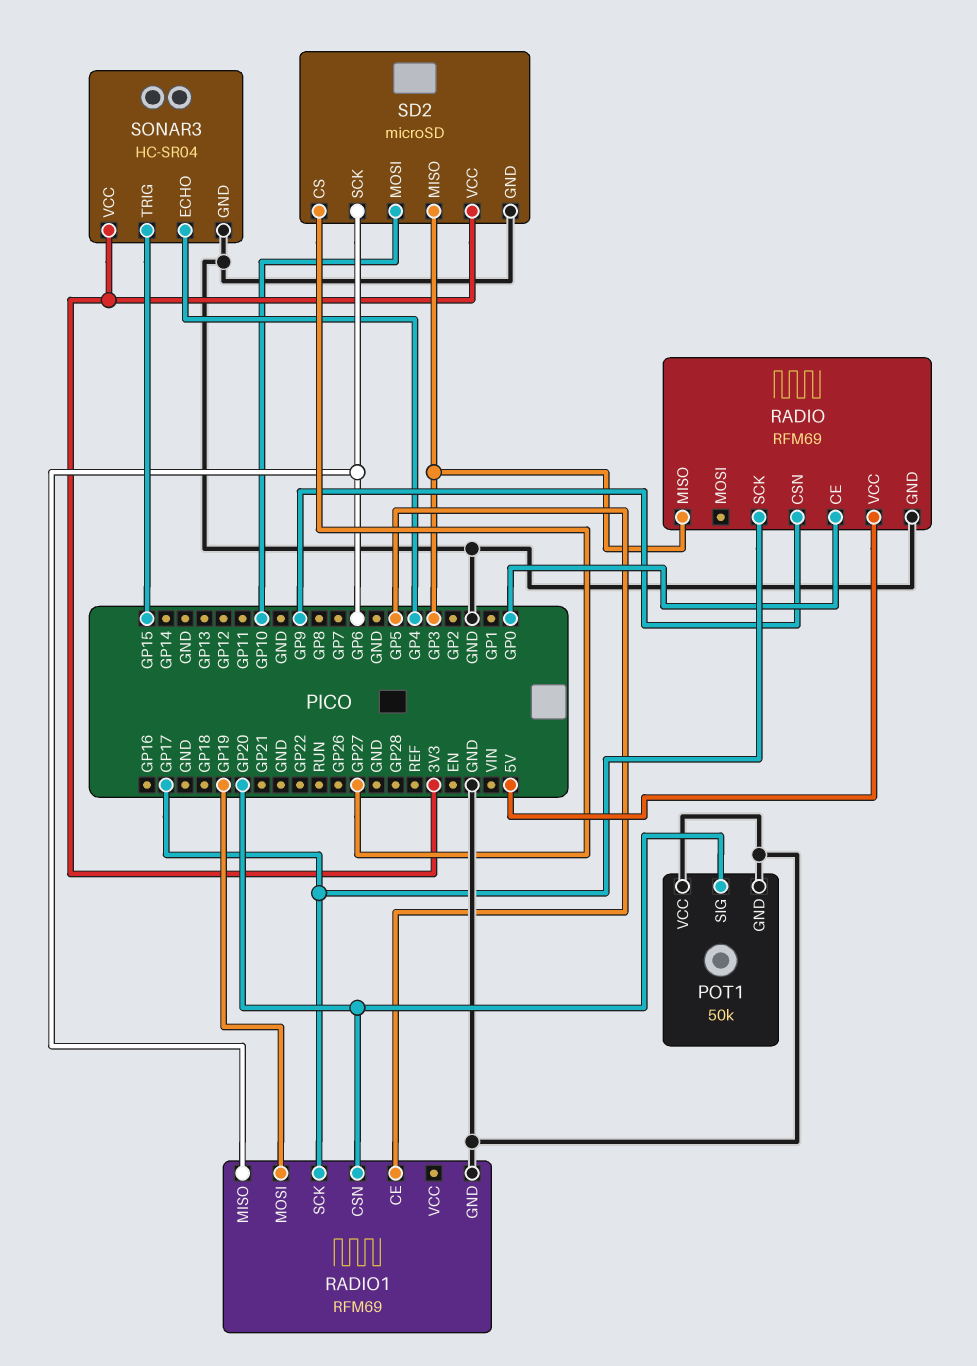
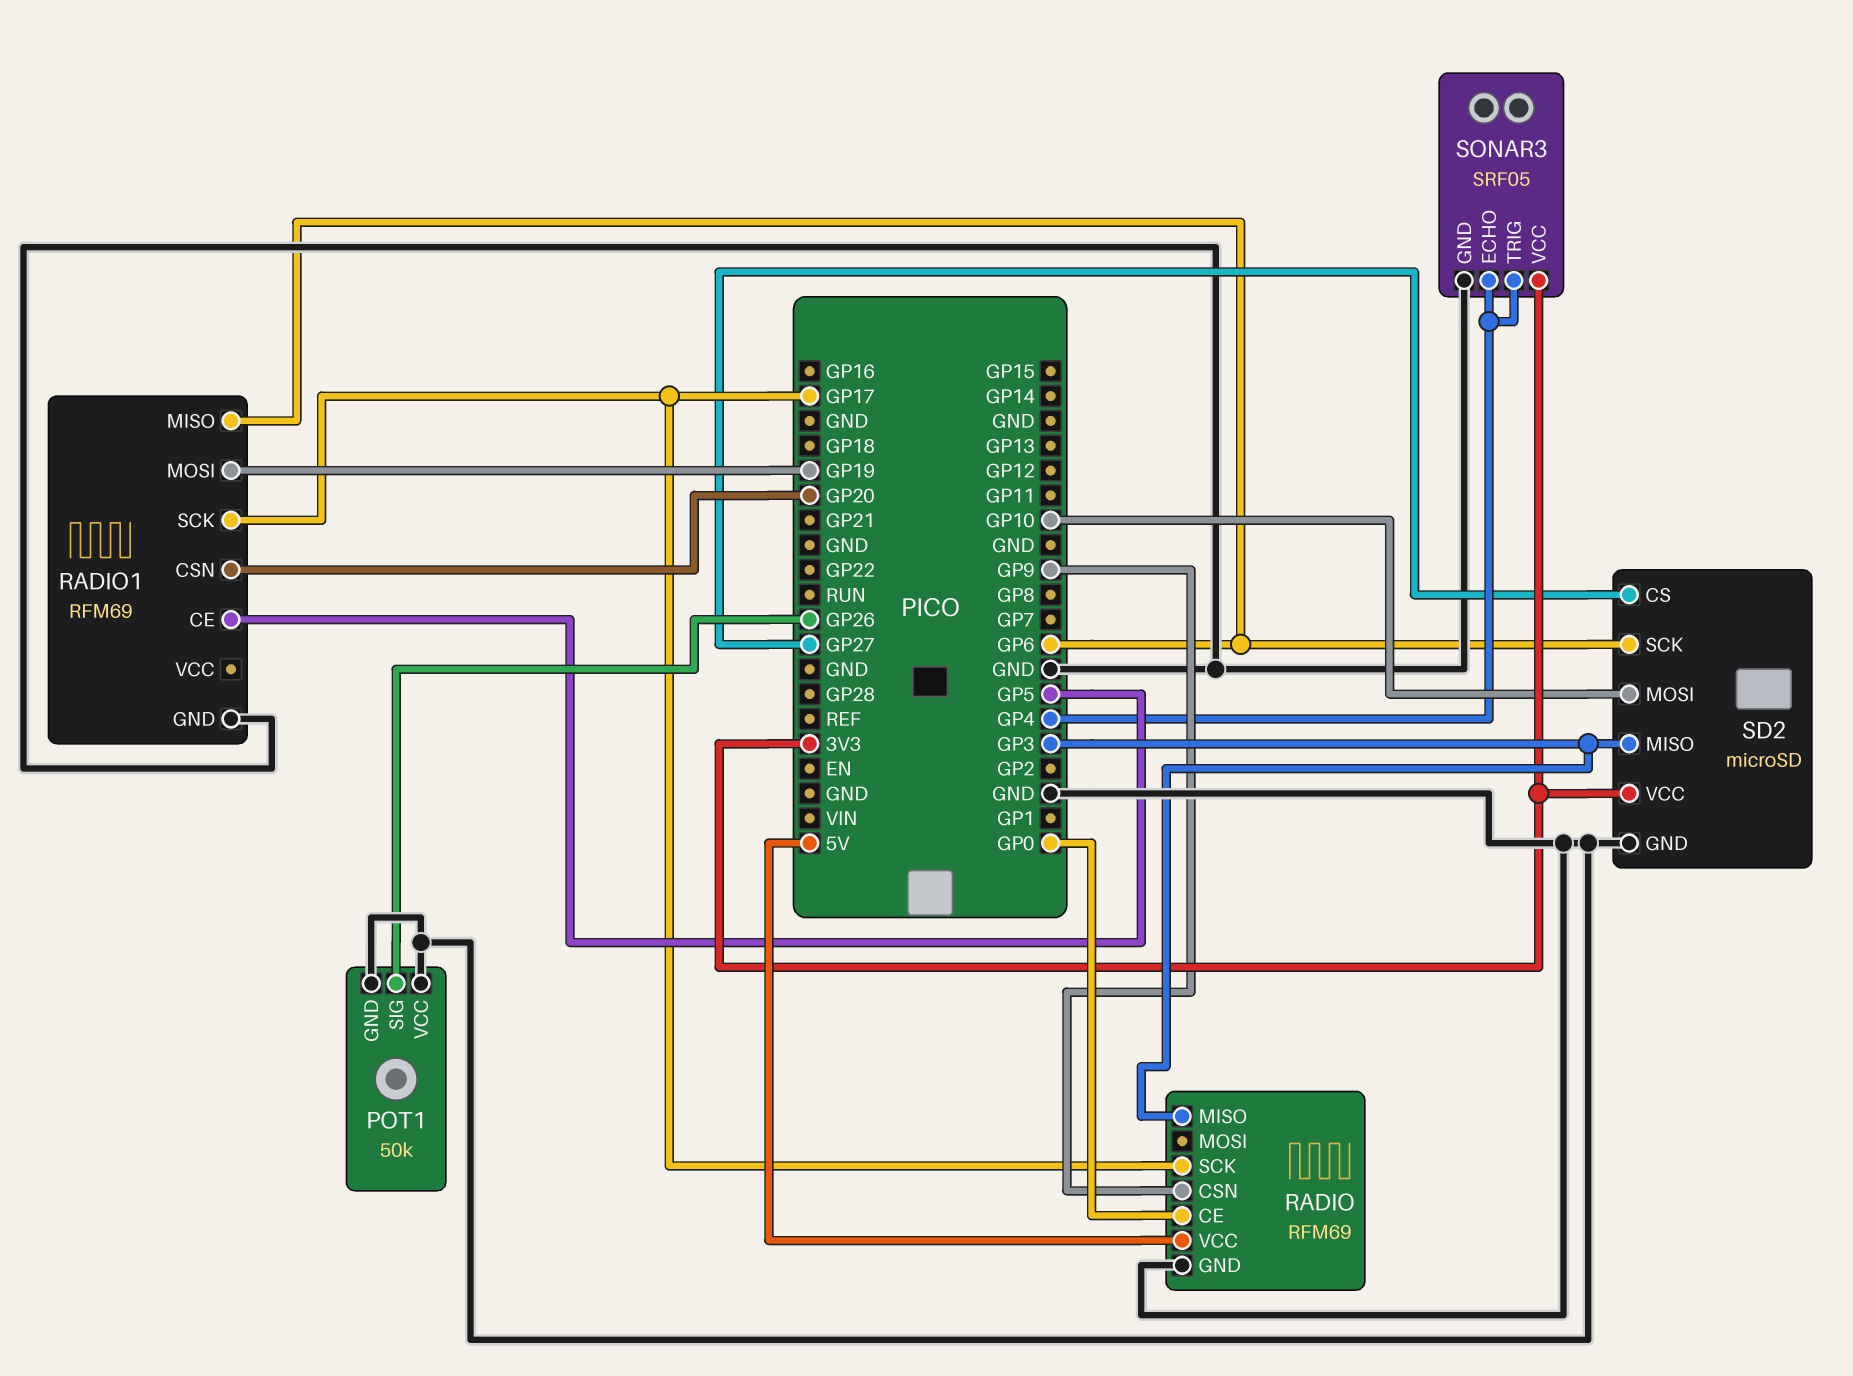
POT1 pin SIG: GP20 -> GP26
SONAR3: HC-SR04 -> SRF05
SONAR3 pin TRIG: GP15 -> GP4

